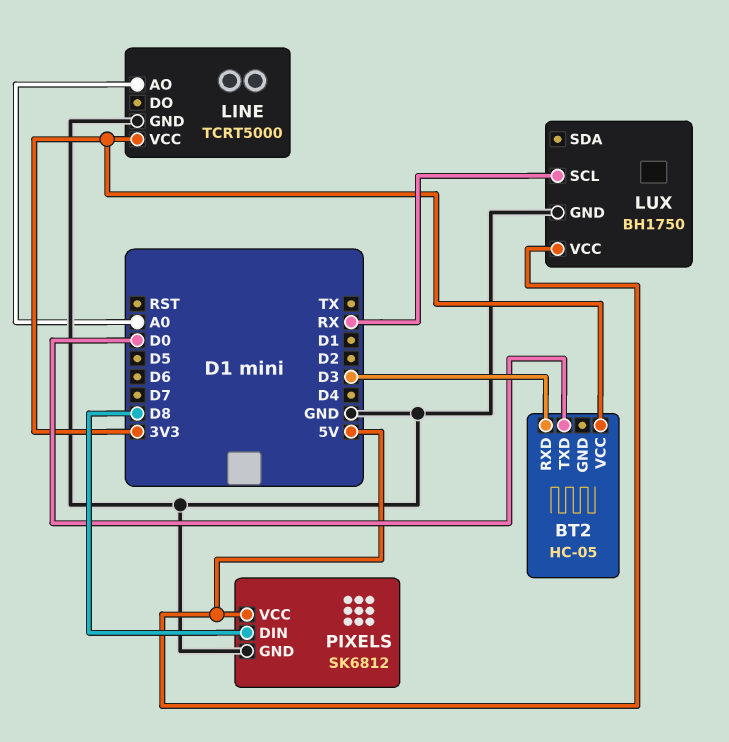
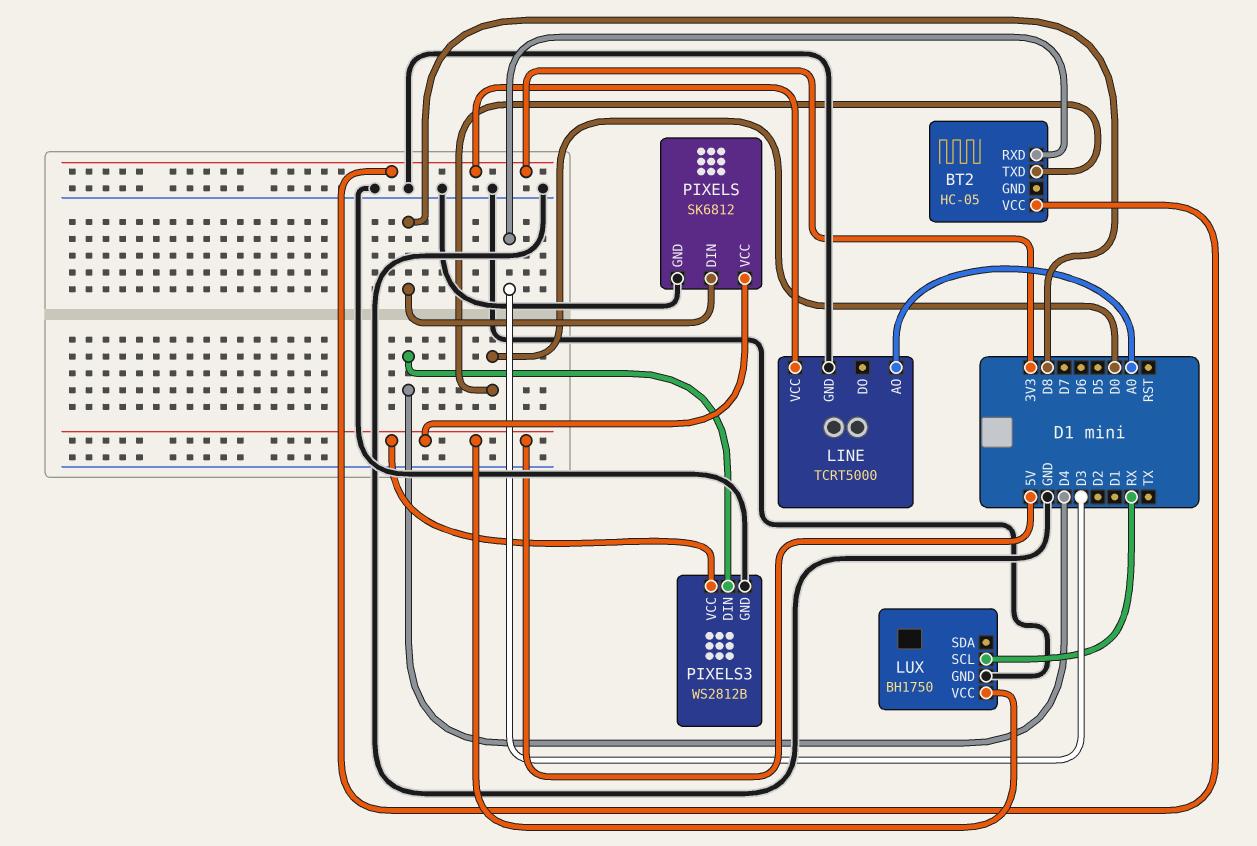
PIXELS3: none -> WS2812B
PIXELS3 pin DIN: none -> D4
PIXELS3 pin GND: none -> GND
PIXELS3 pin VCC: none -> 5V

